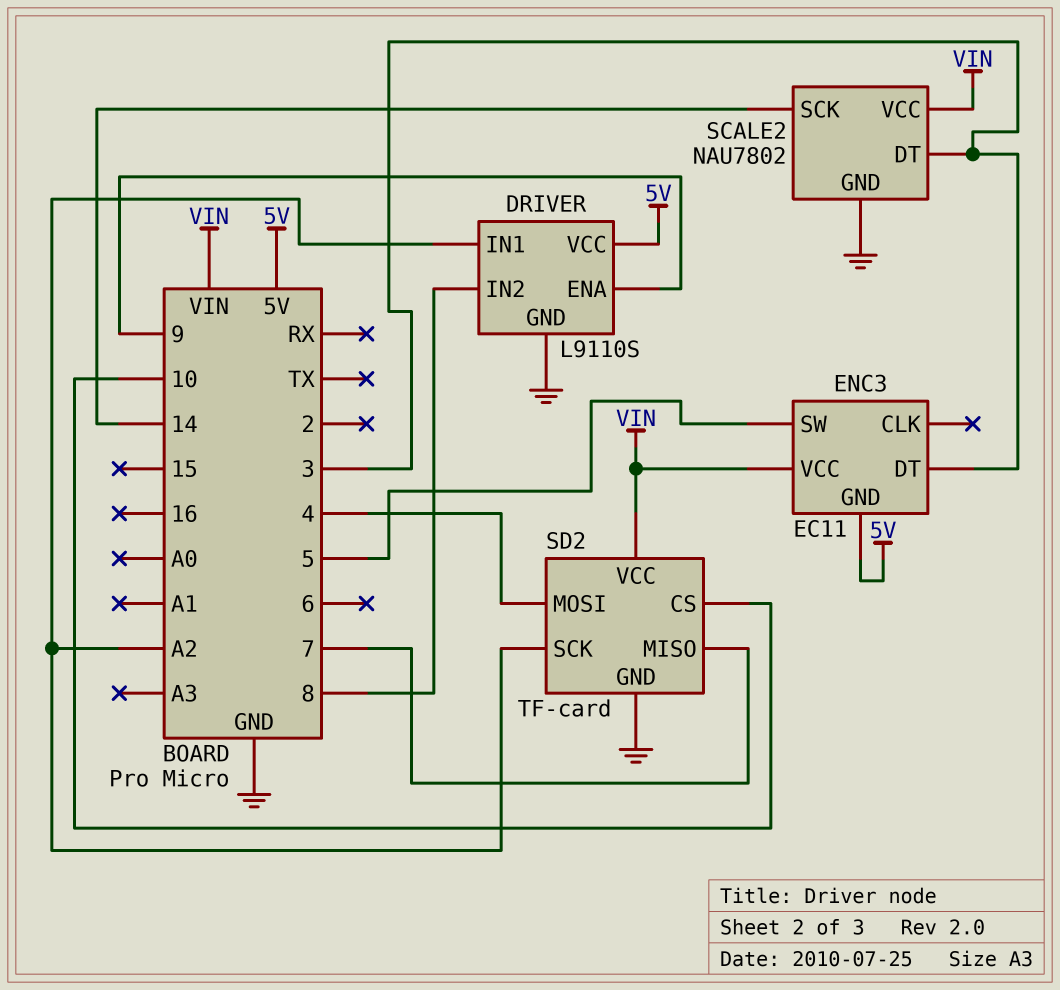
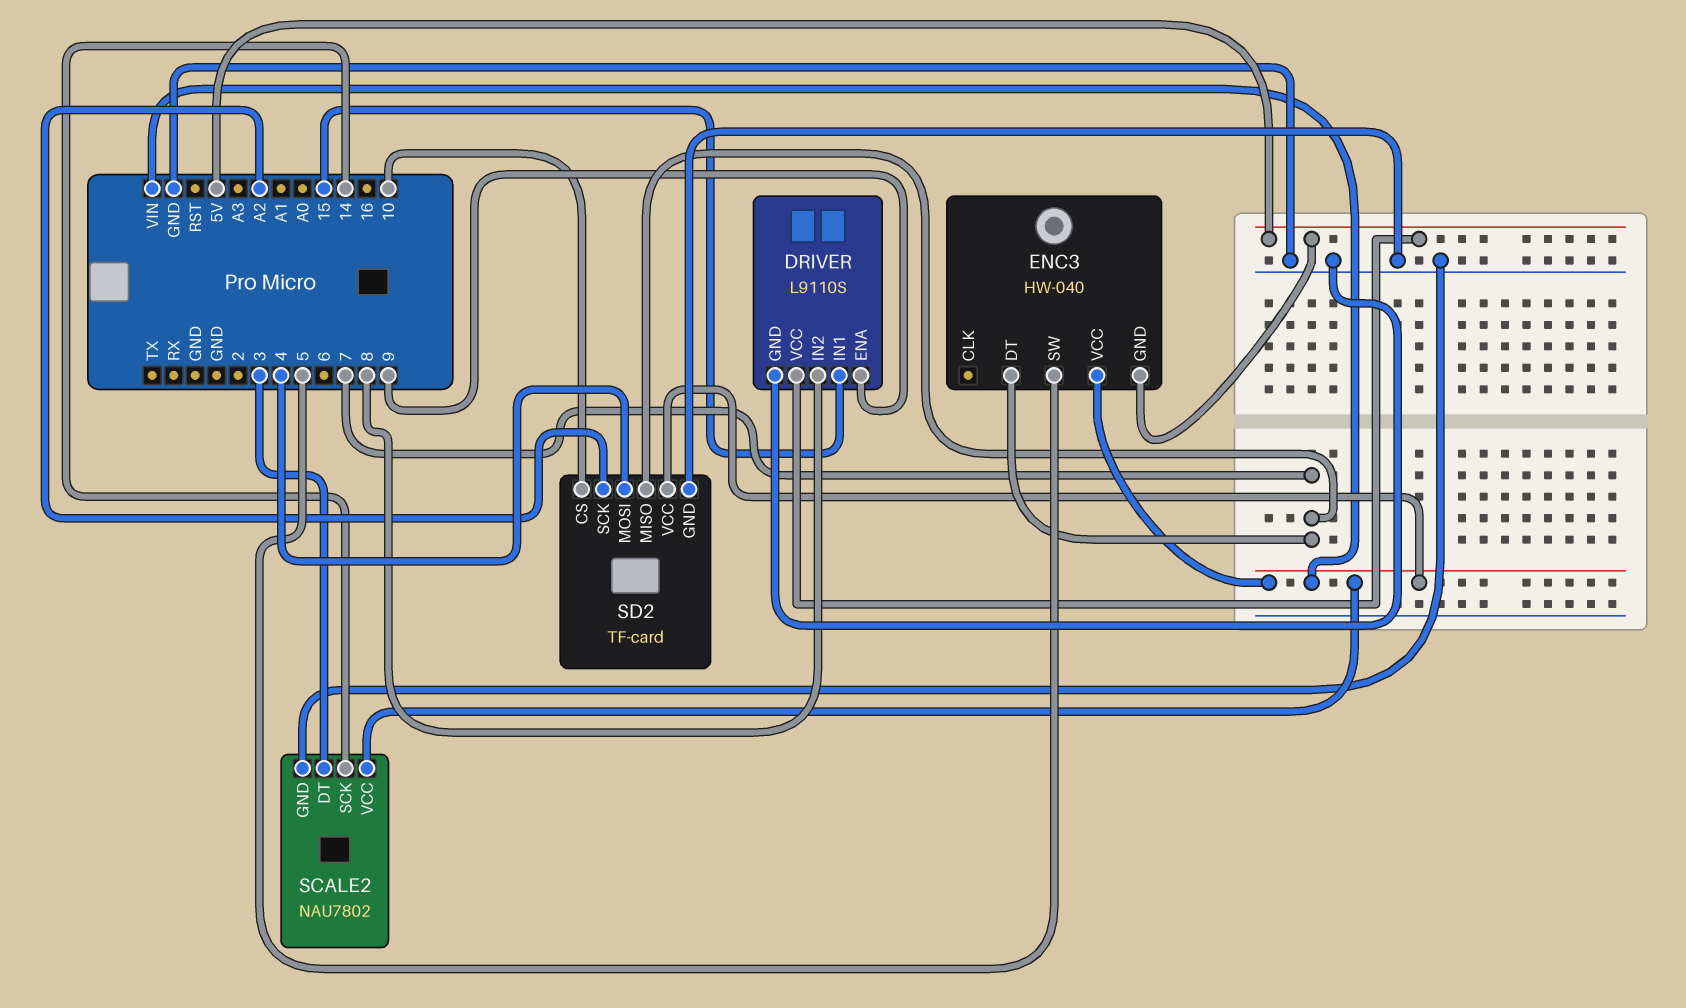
DRIVER pin IN1: A2 -> 15
ENC3: EC11 -> HW-040
ENC3 pin DT: 3 -> 7

